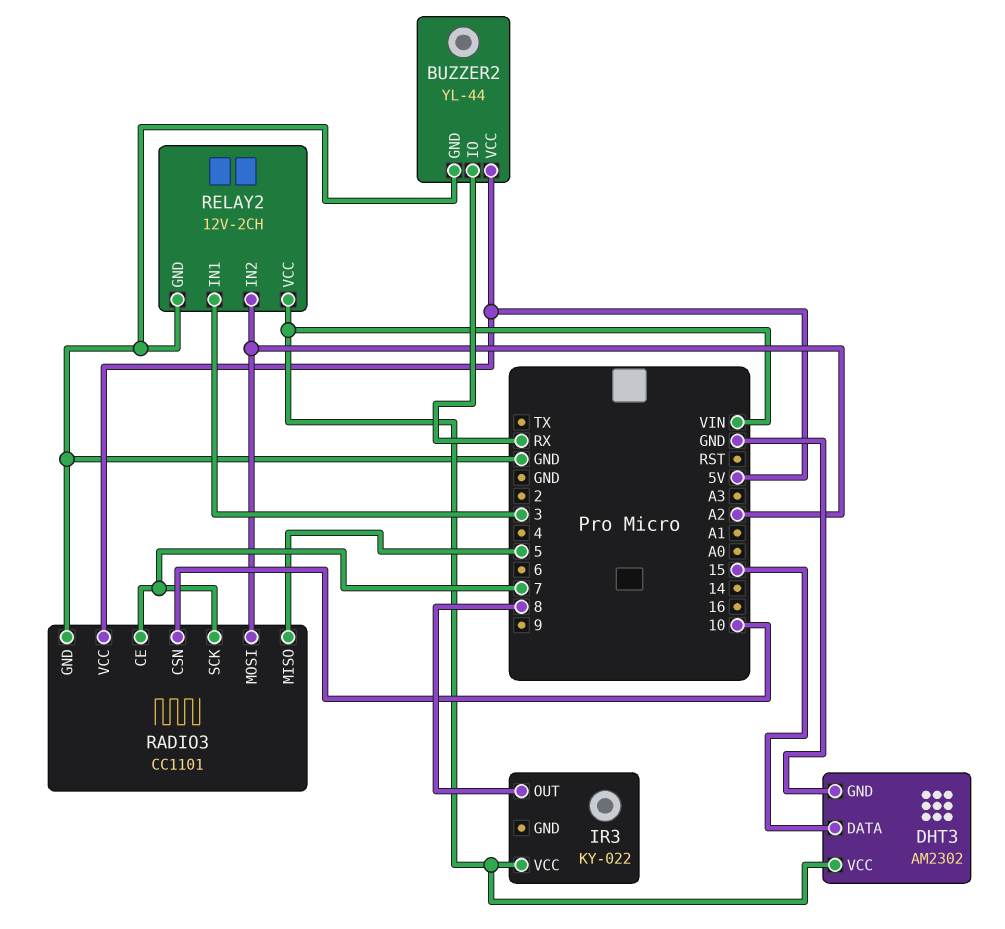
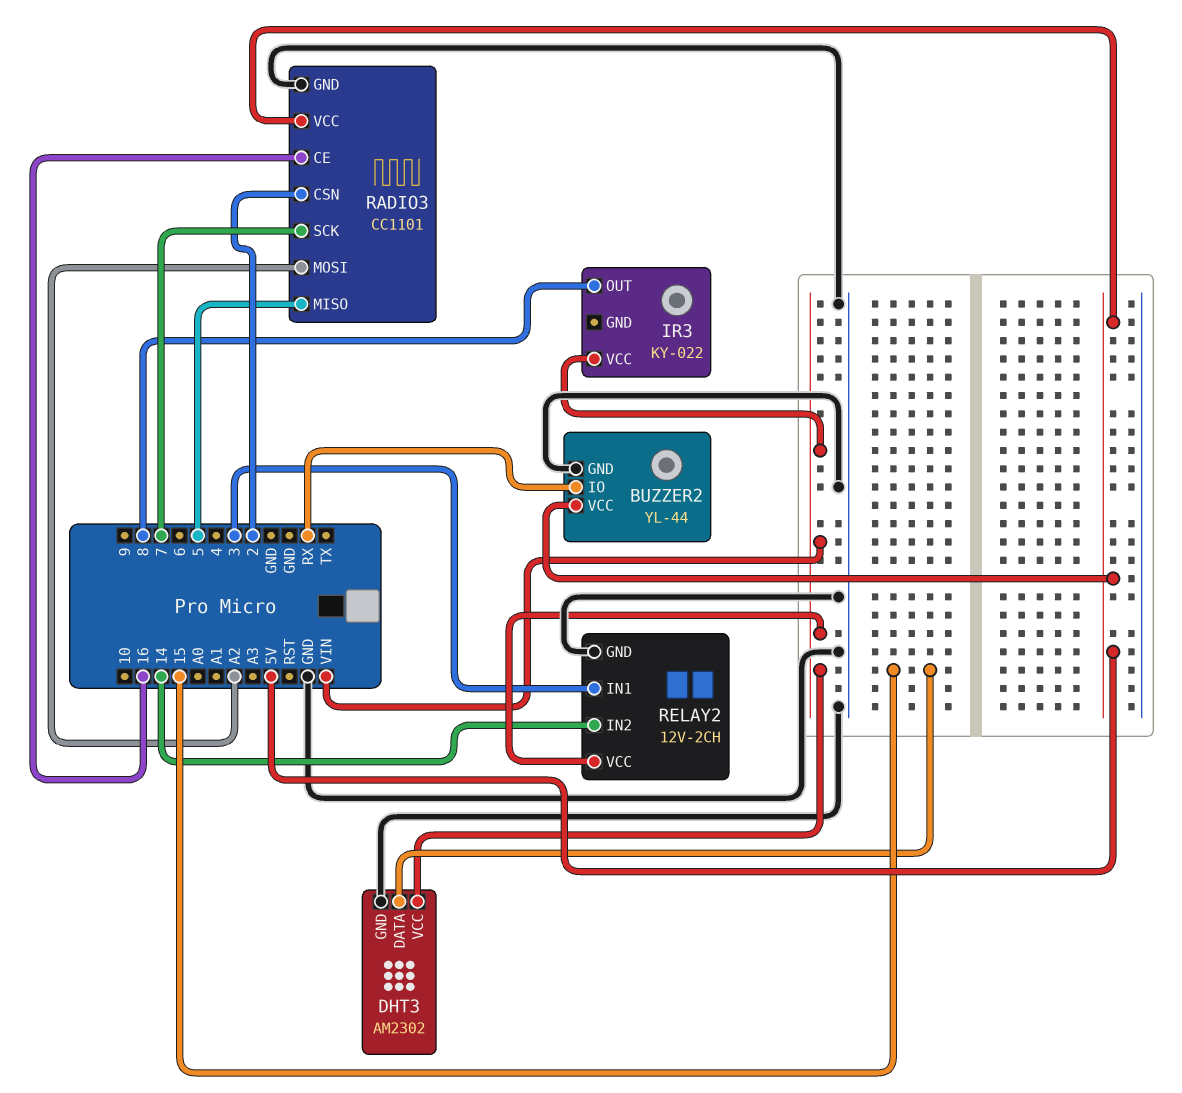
RADIO3 pin CE: 7 -> 16
RADIO3 pin CSN: 10 -> 2
RELAY2 pin IN2: A2 -> 14

